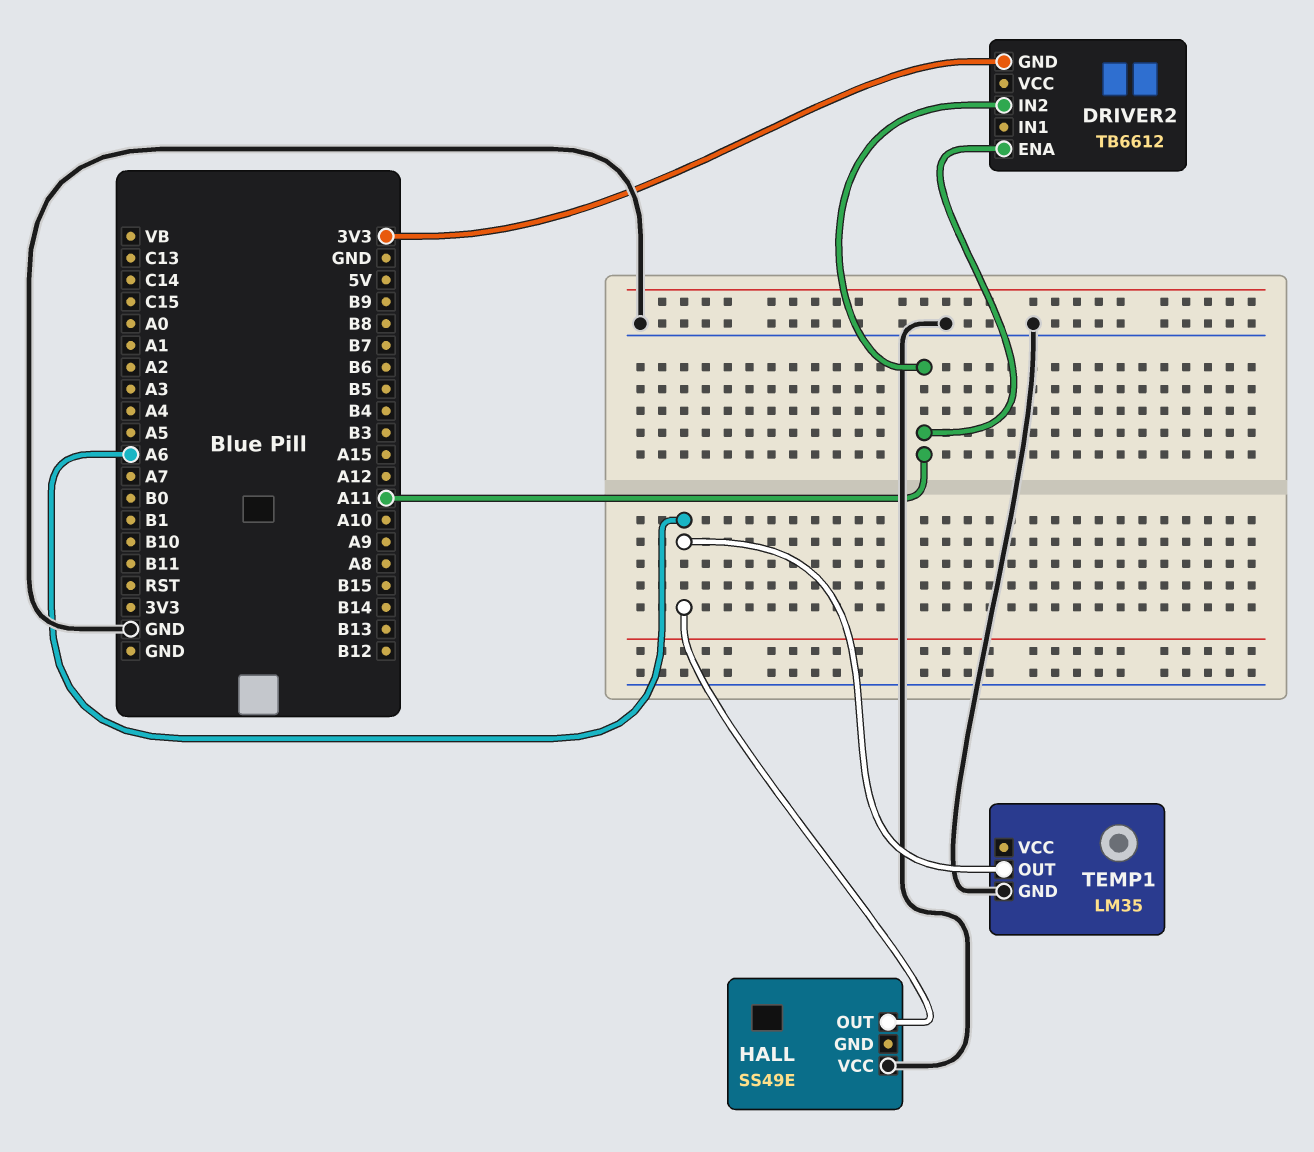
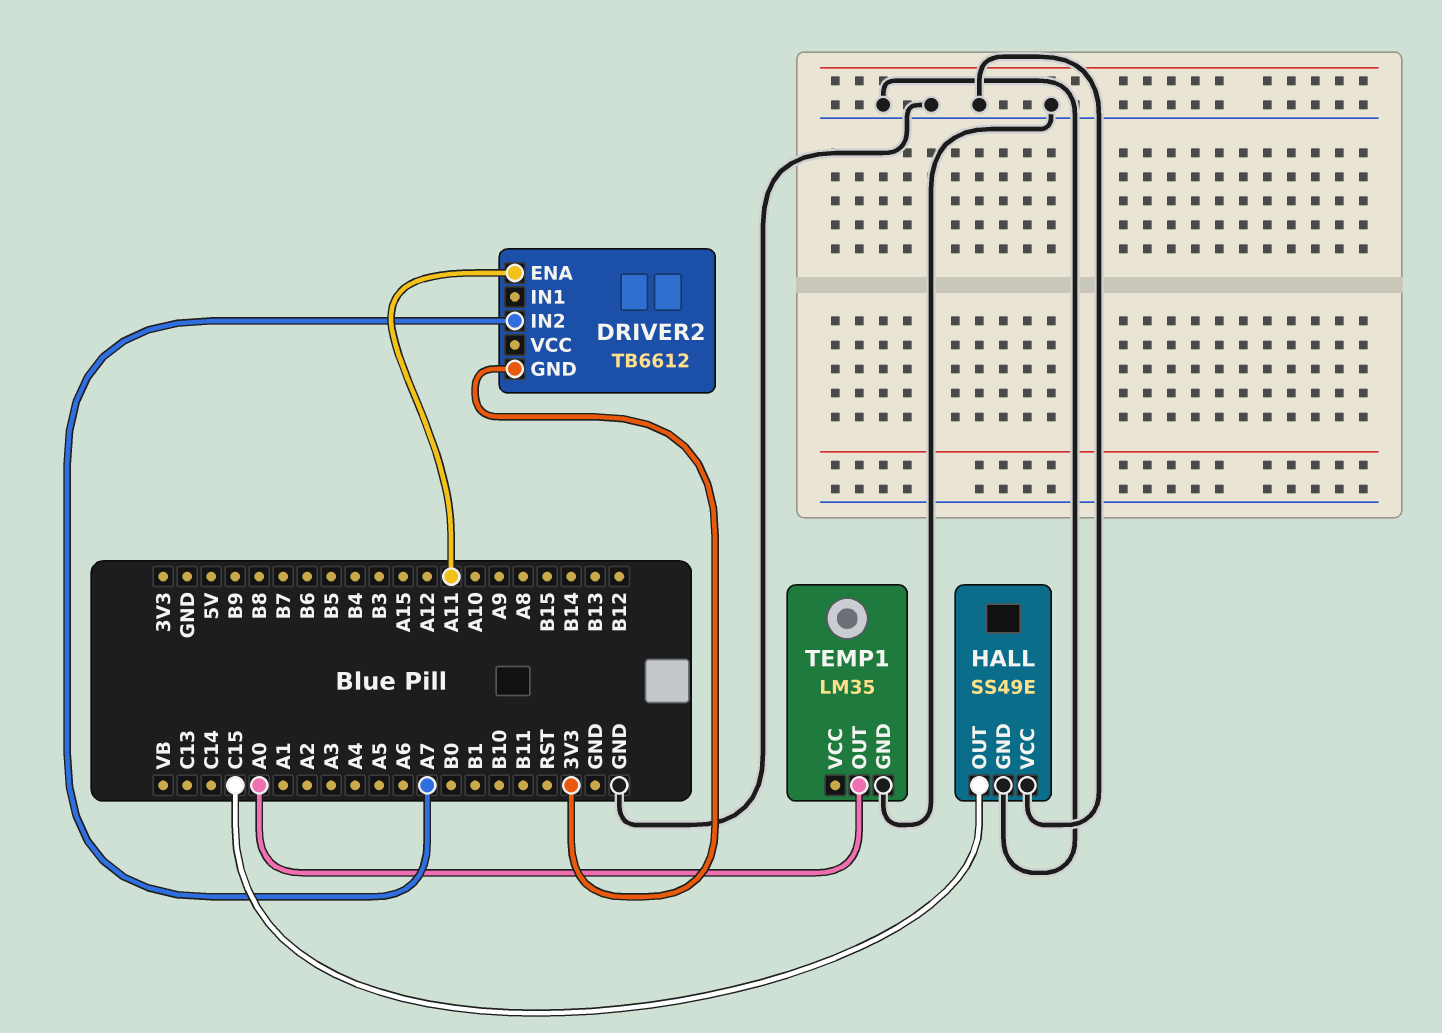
DRIVER2 pin IN2: A11 -> A7
HALL pin GND: none -> GND
HALL pin OUT: A6 -> C15
TEMP1 pin OUT: A6 -> A0

